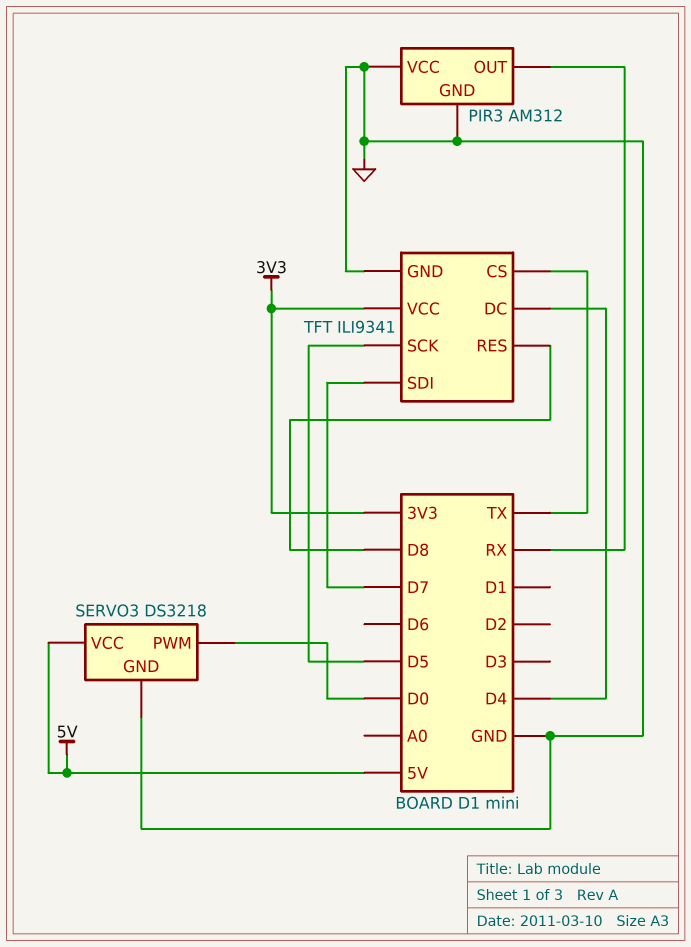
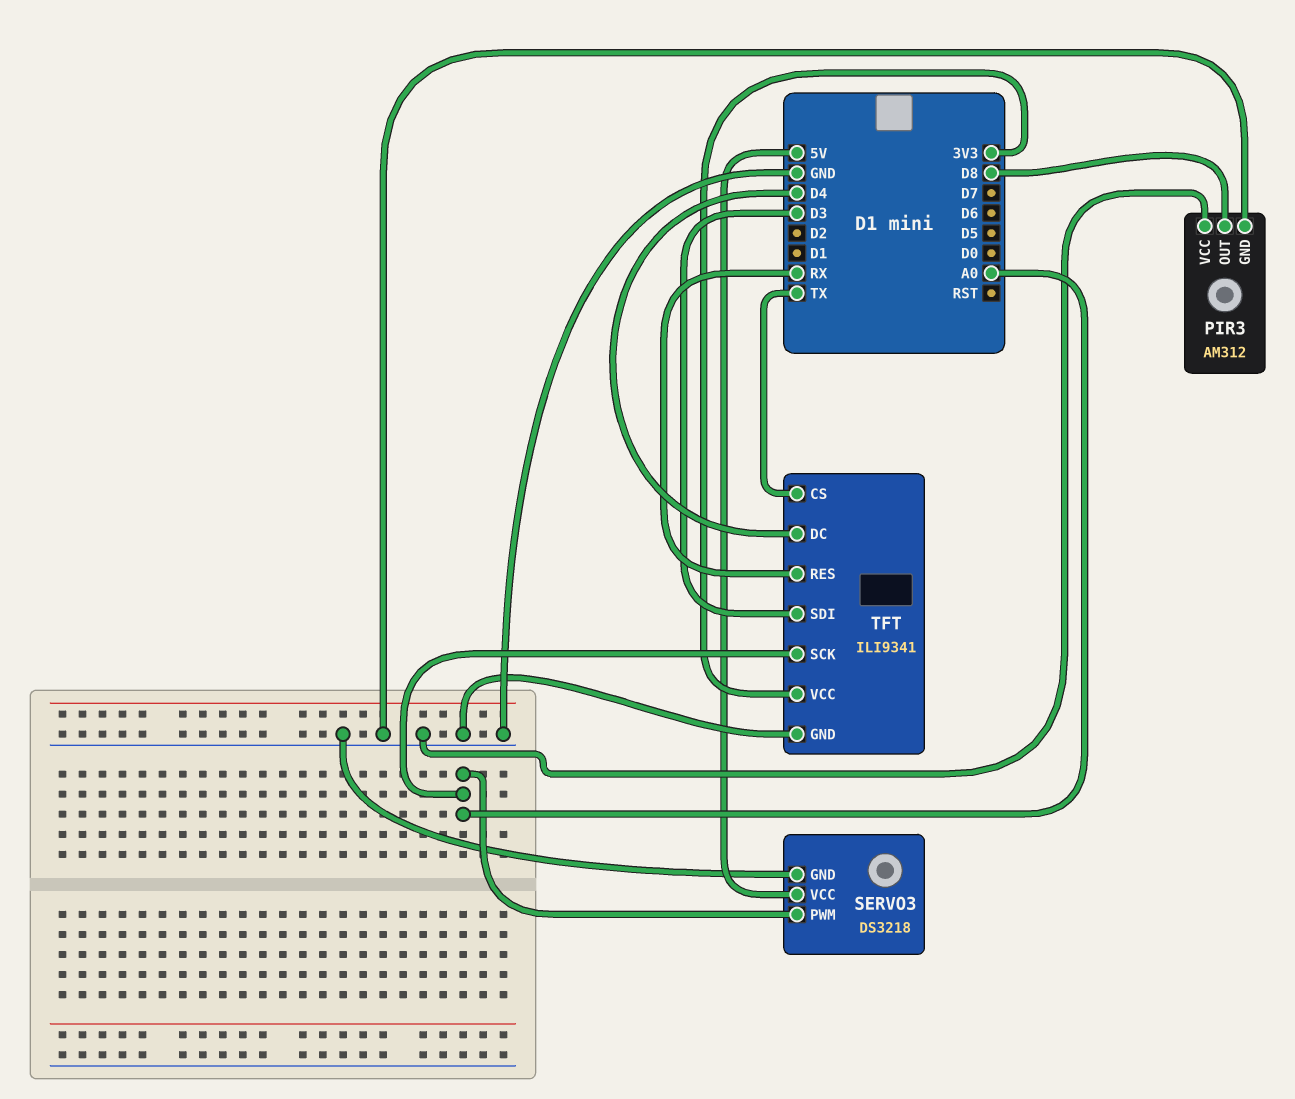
PIR3 pin OUT: RX -> D8
SERVO3 pin PWM: D0 -> A0
TFT pin RES: D8 -> RX
TFT pin SCK: D5 -> A0
TFT pin SDI: D7 -> D3

